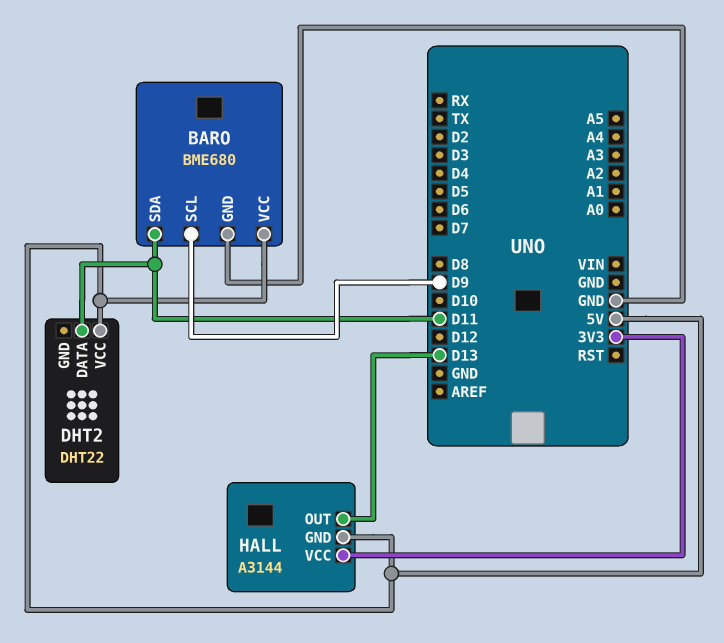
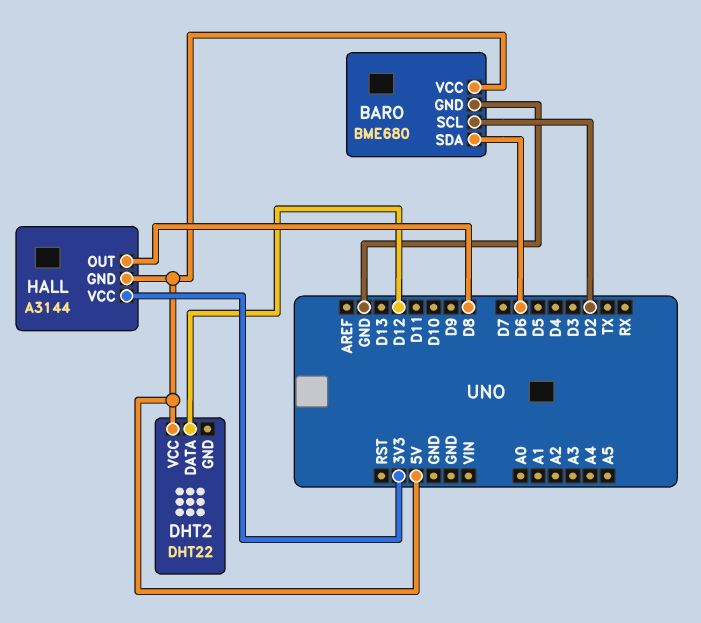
BARO pin SCL: D9 -> D2
BARO pin SDA: D11 -> D6
DHT2 pin DATA: D11 -> D12
HALL pin OUT: D13 -> D8

